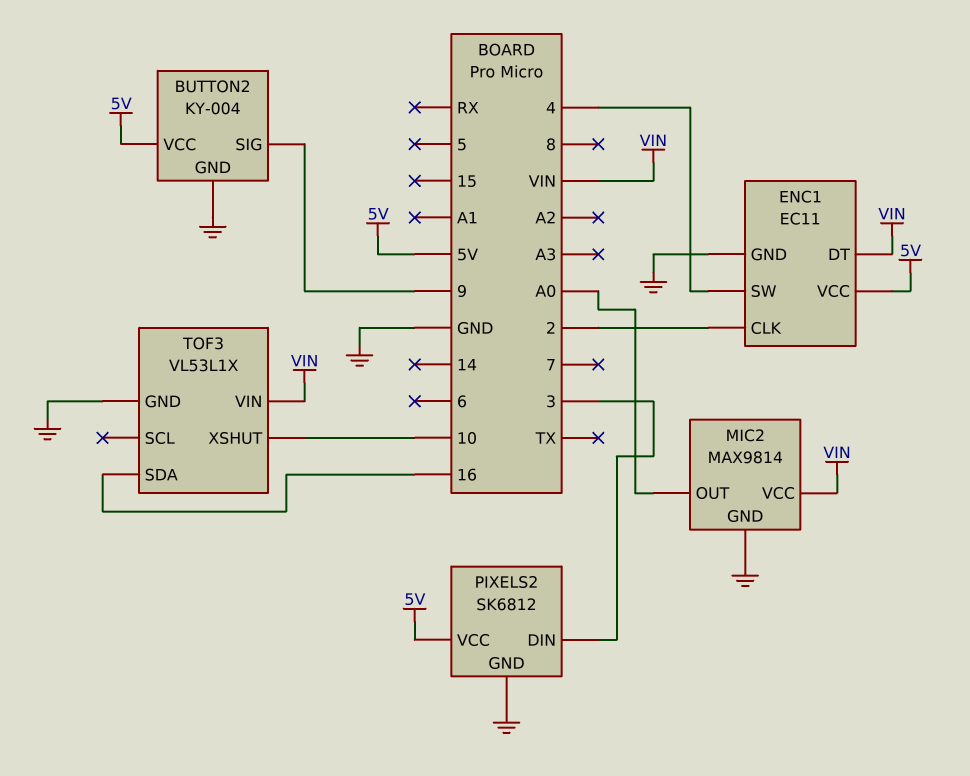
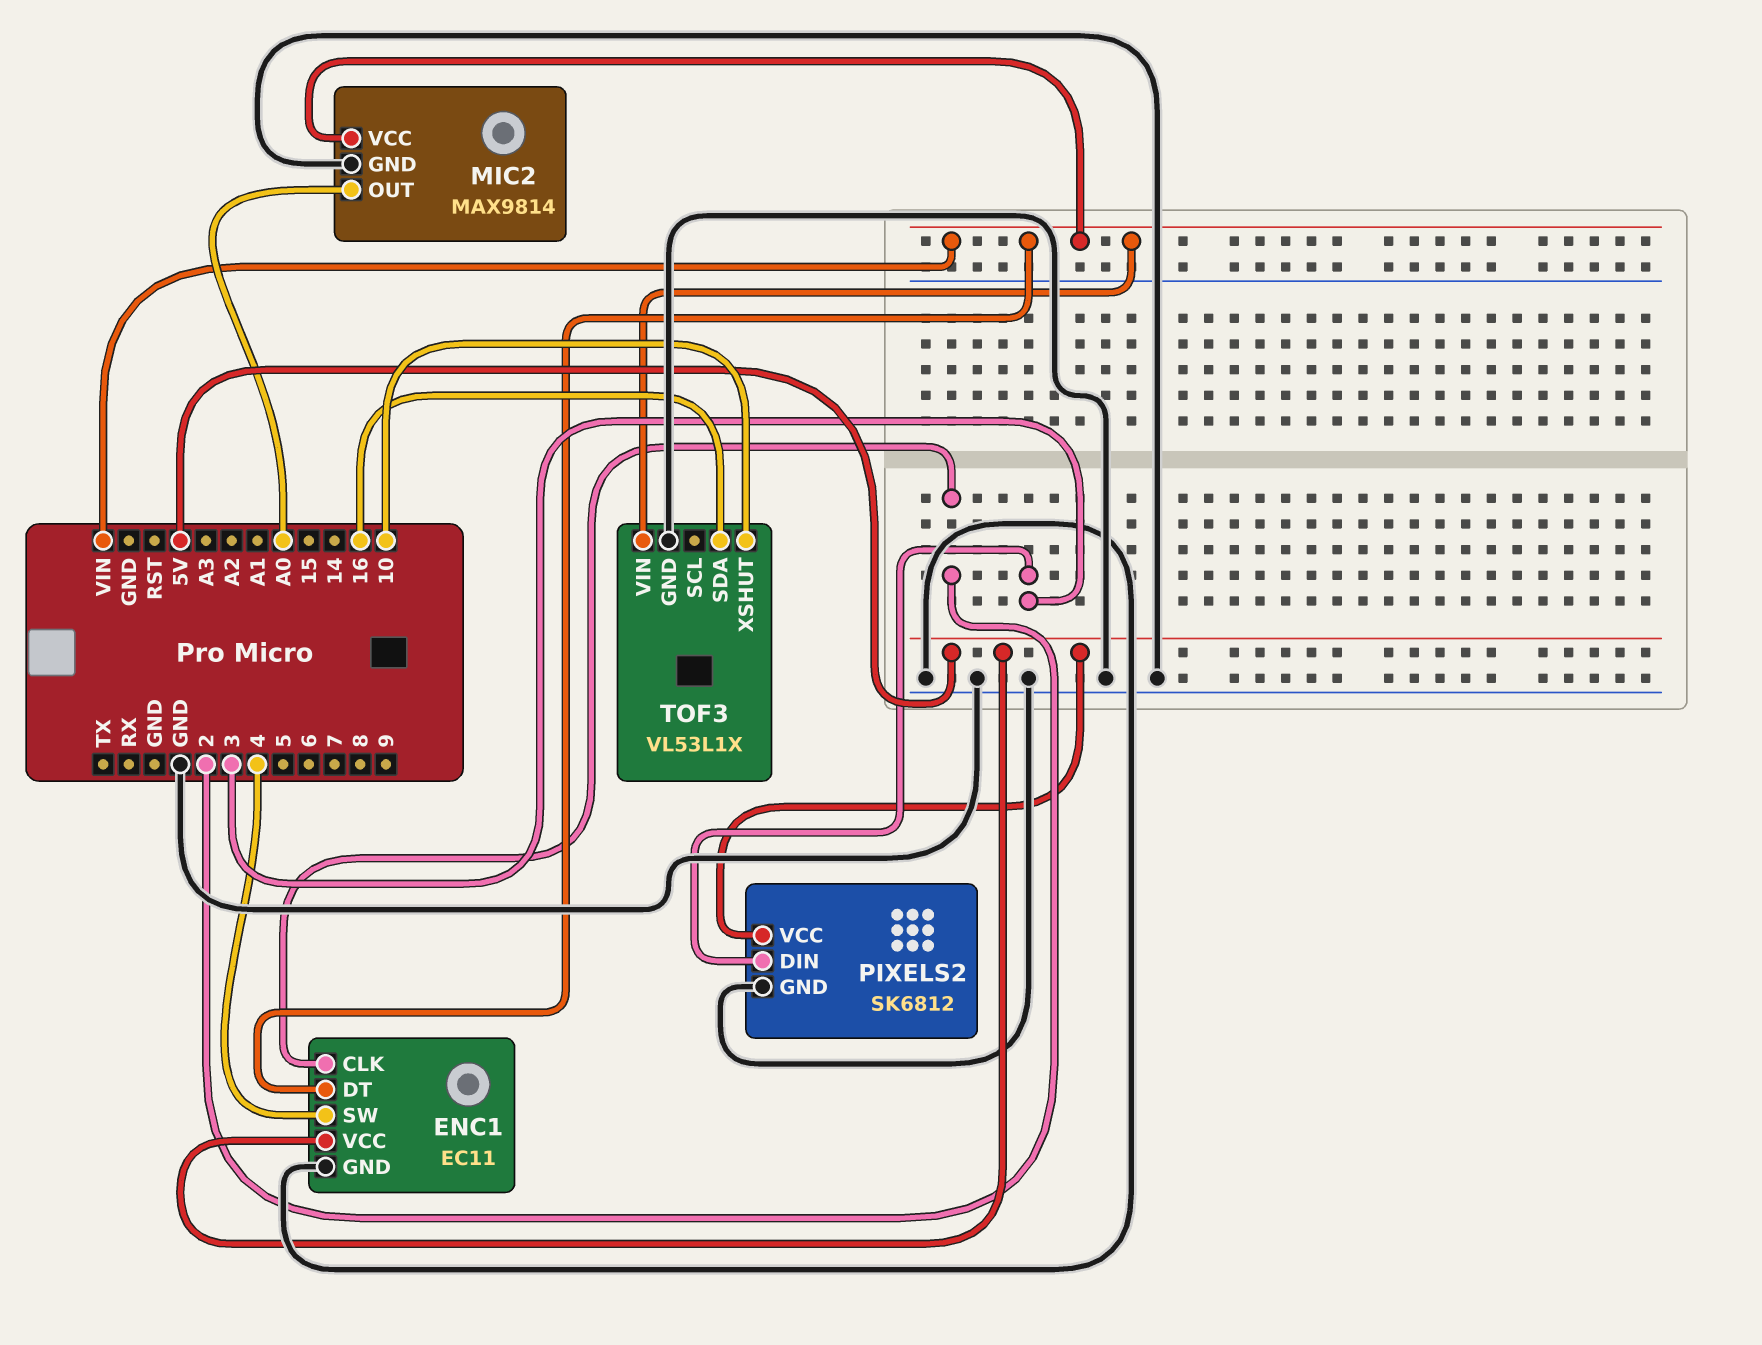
BUTTON2: KY-004 -> none
BUTTON2 pin GND: GND -> none
BUTTON2 pin SIG: 9 -> none
BUTTON2 pin VCC: 5V -> none

